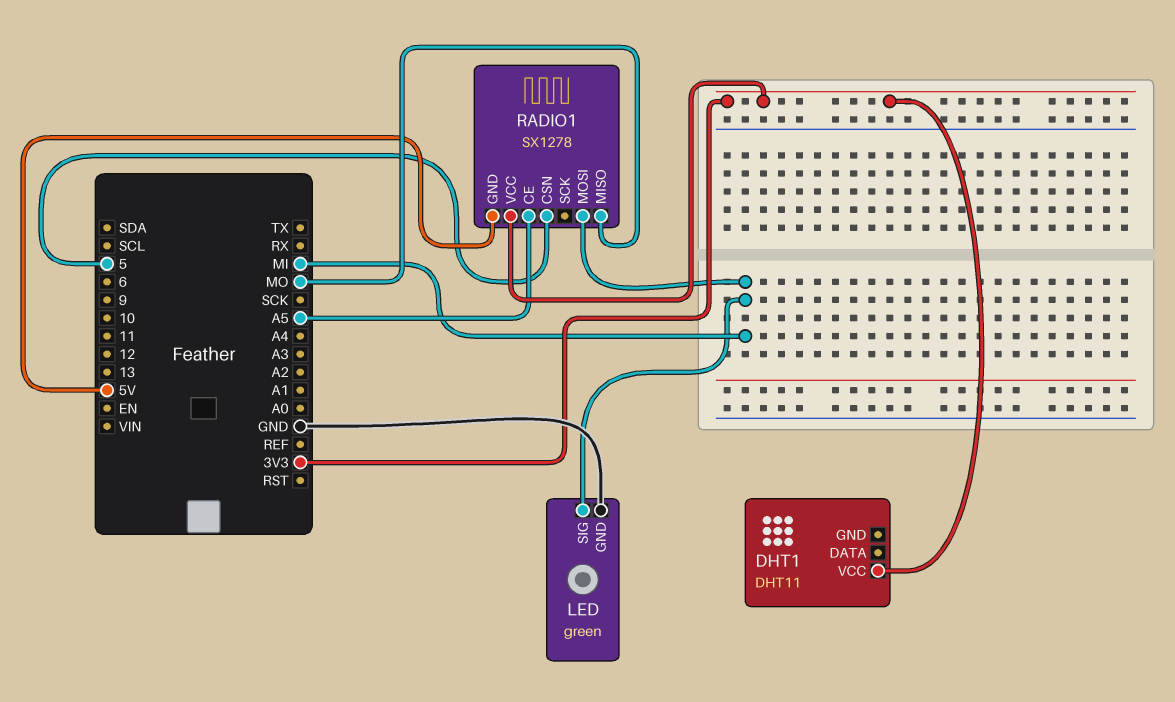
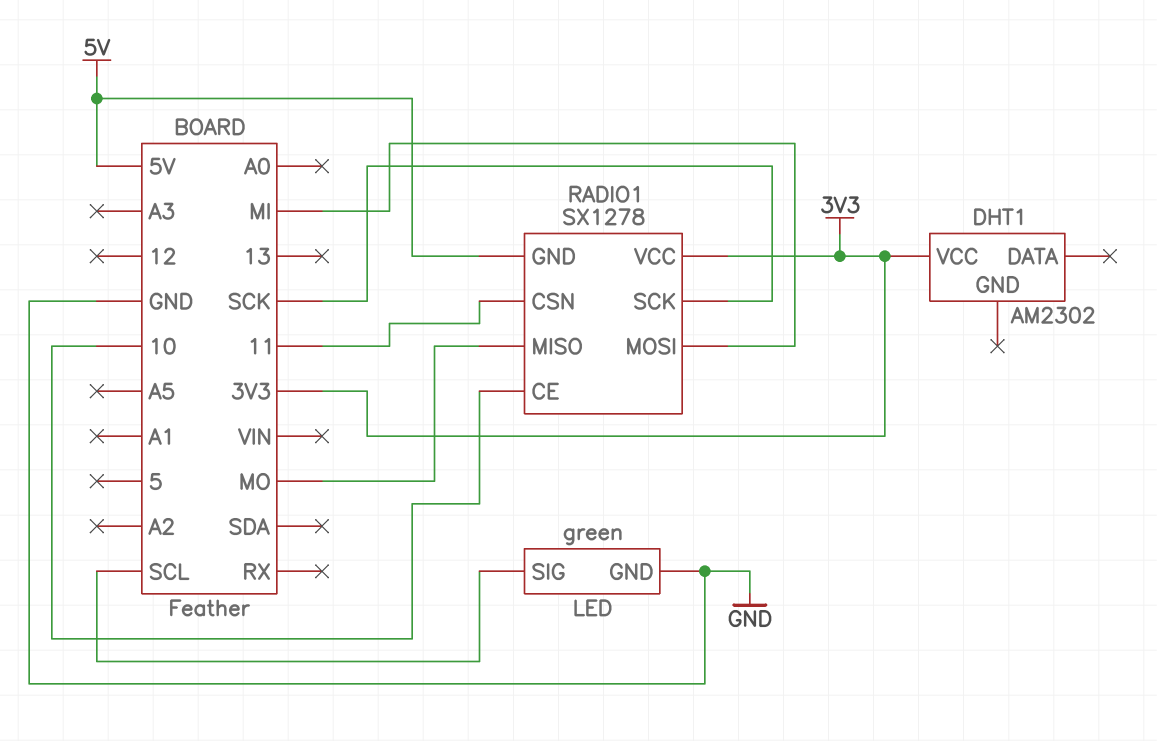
DHT1: DHT11 -> AM2302
LED pin SIG: MI -> SCL
RADIO1 pin CE: A5 -> 10
RADIO1 pin CSN: 5 -> 11
RADIO1 pin SCK: none -> SCK

